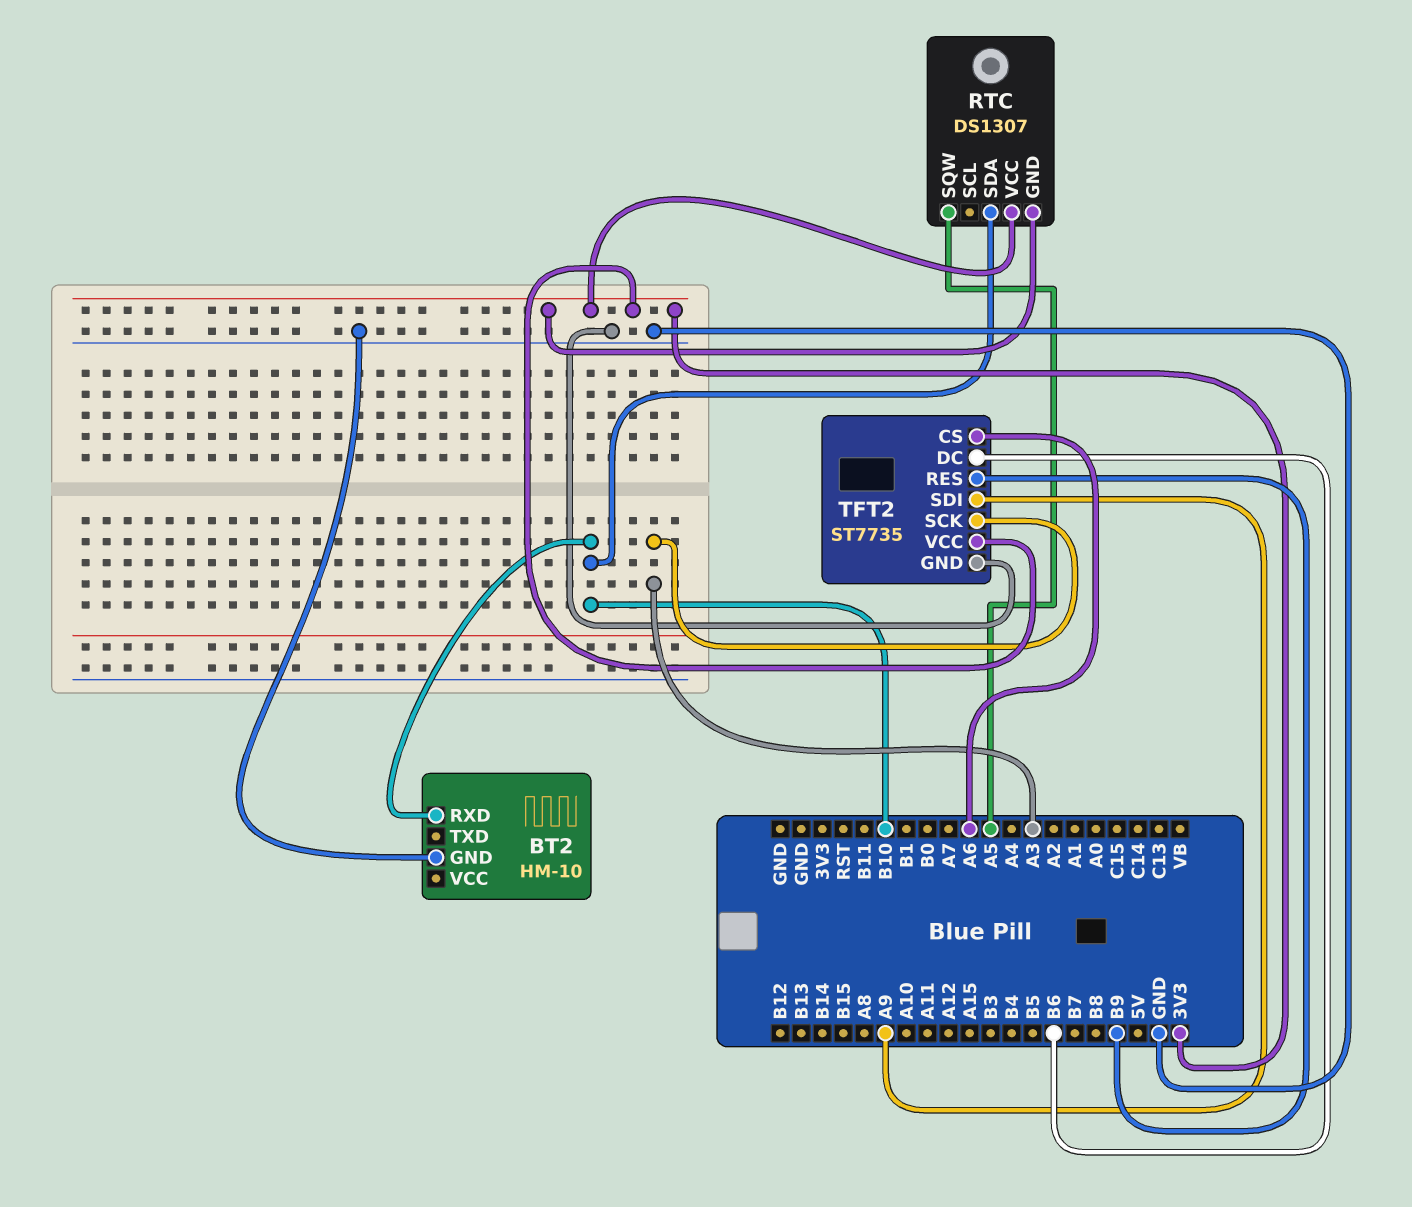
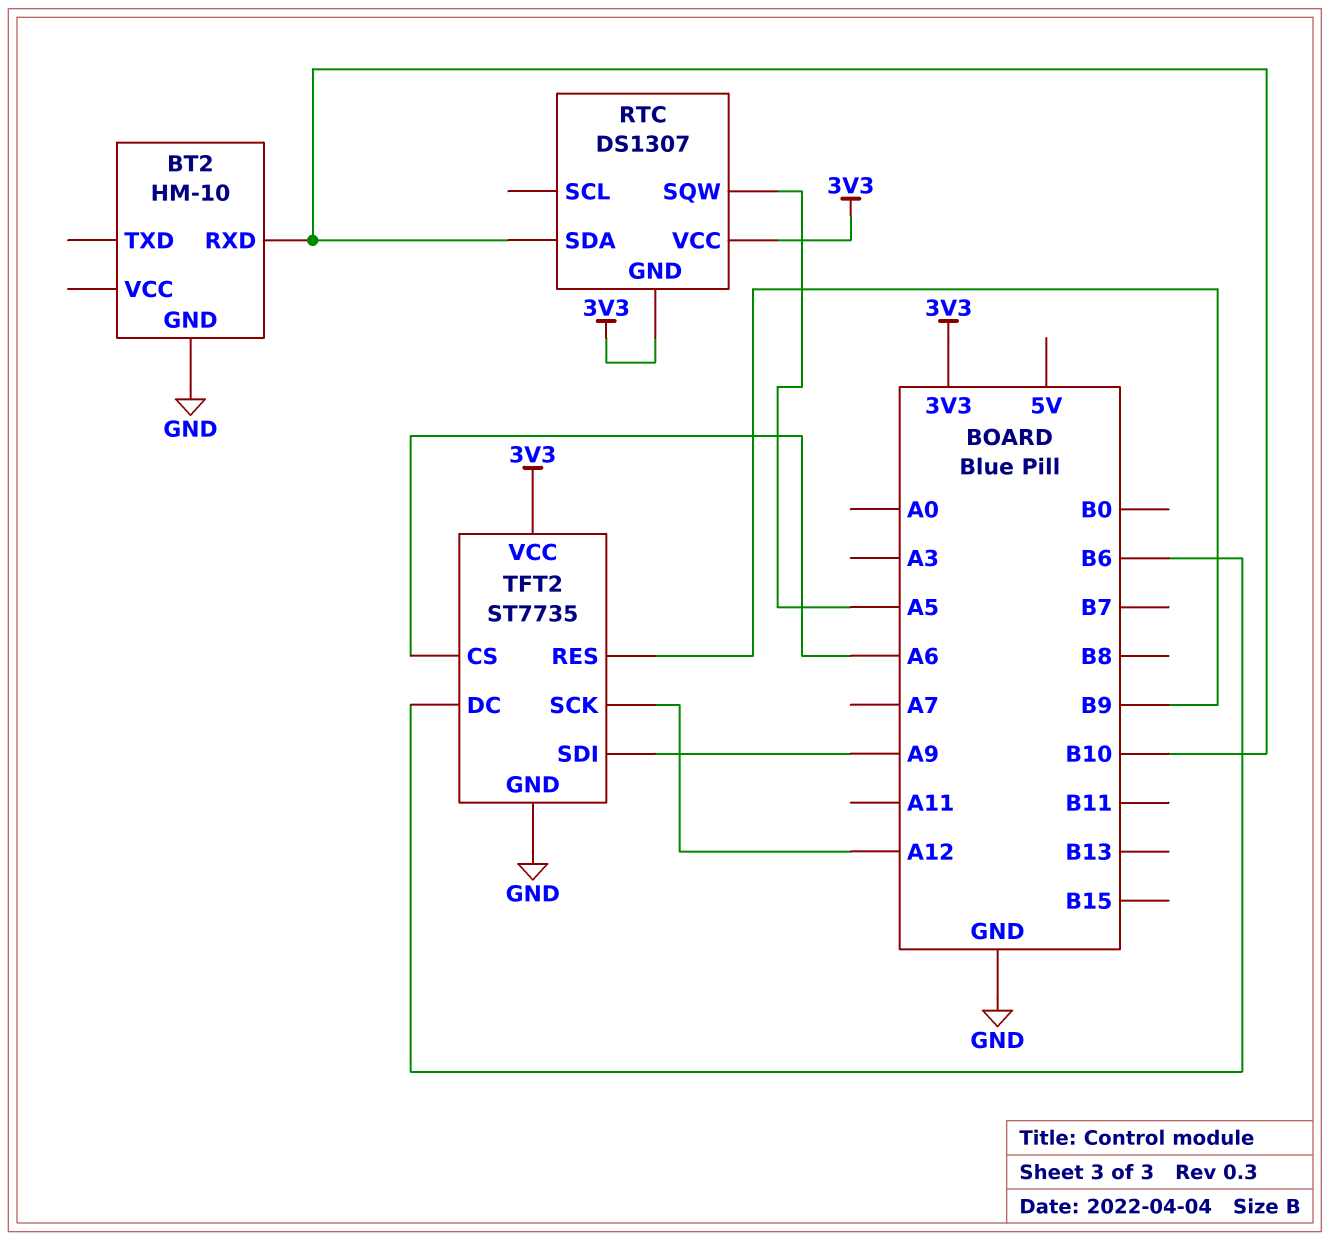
TFT2 pin SCK: A3 -> A12

